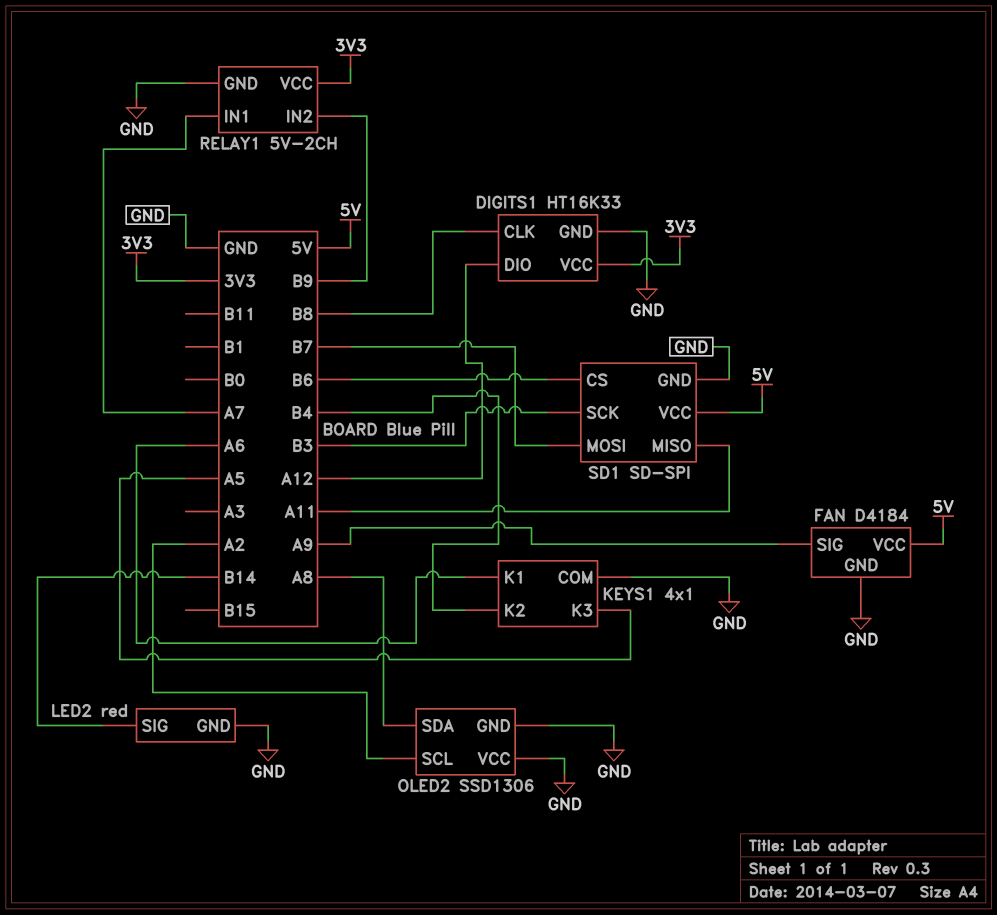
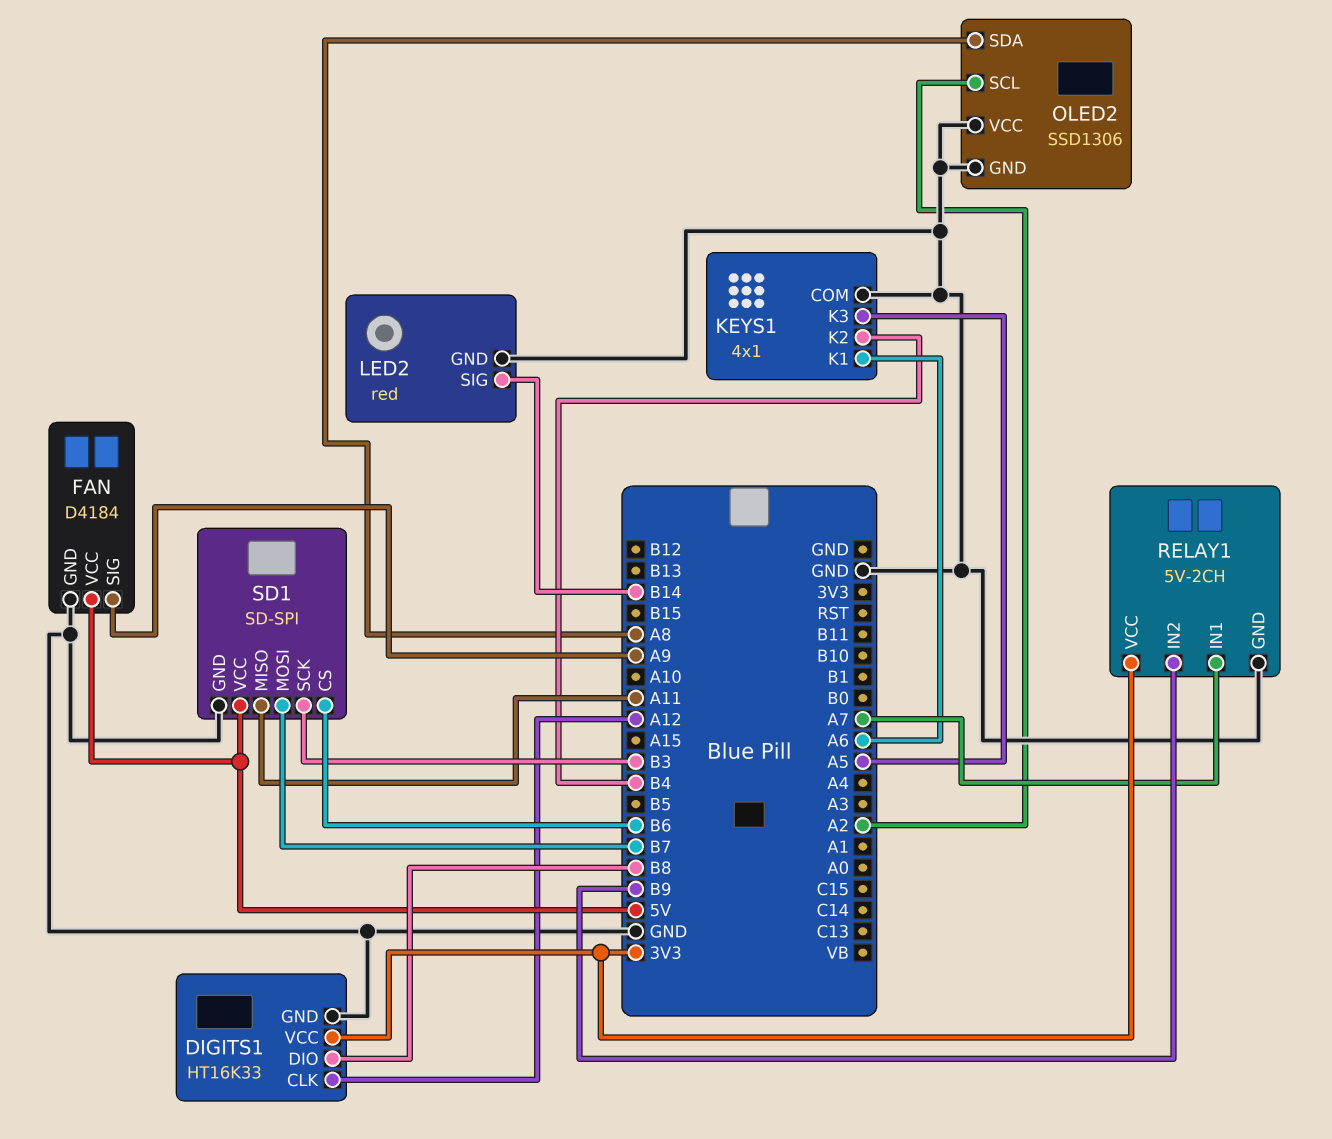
DIGITS1 pin CLK: B8 -> A12
DIGITS1 pin DIO: A12 -> B8

